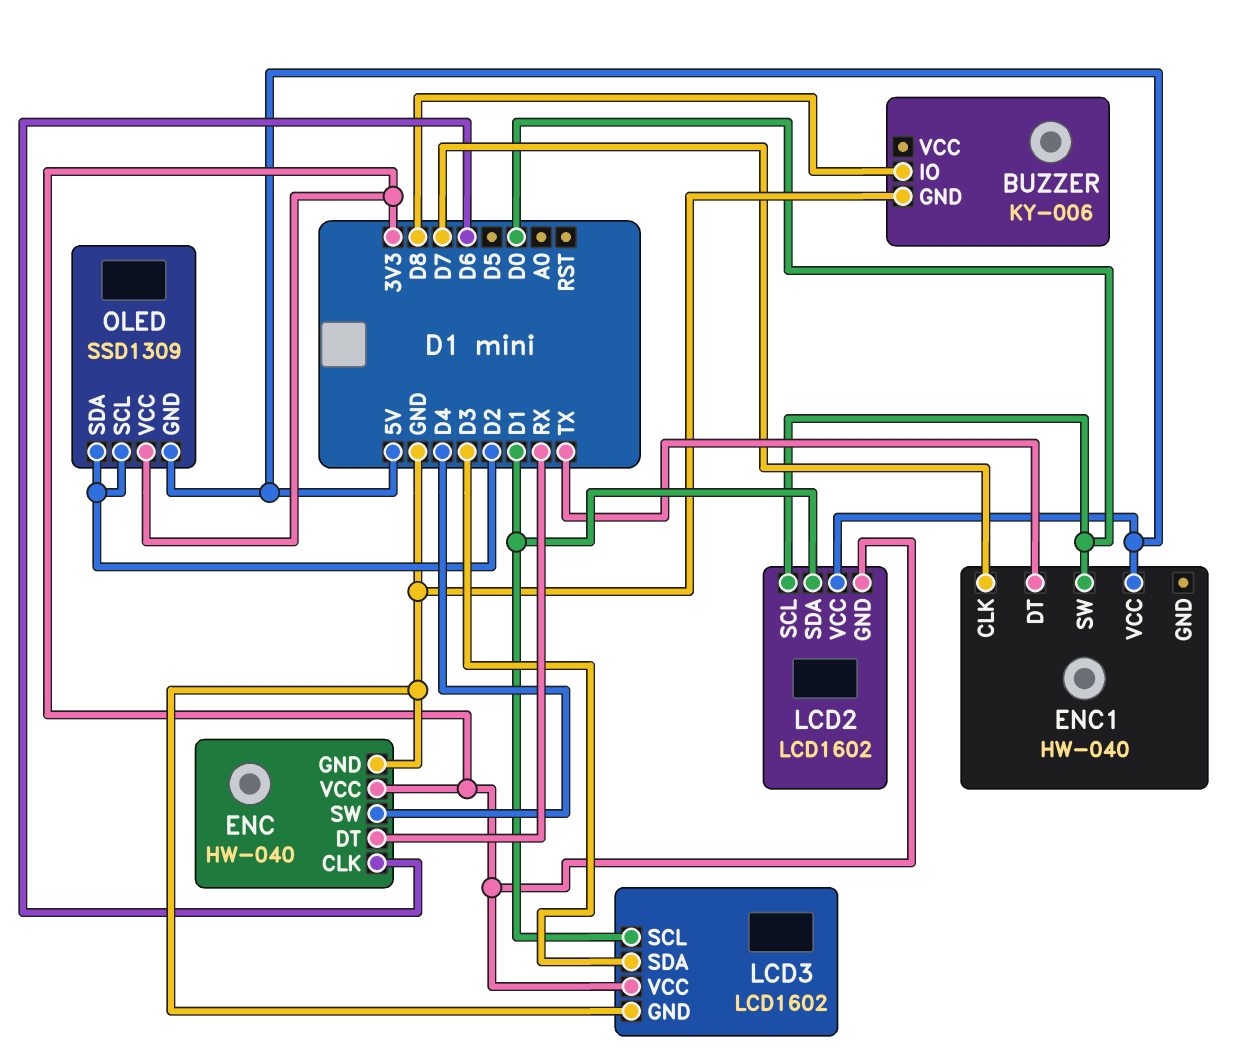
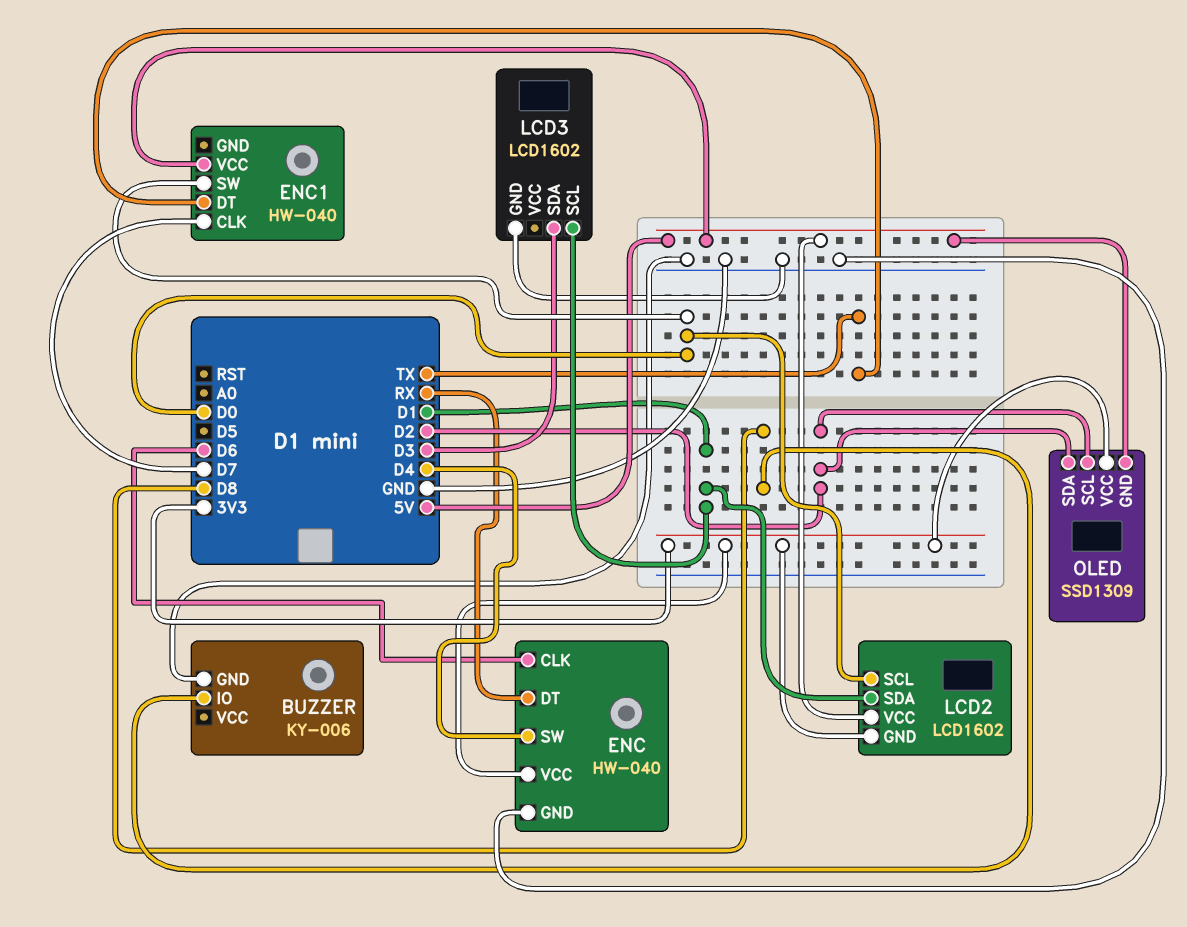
LCD3 pin VCC: 3V3 -> none

